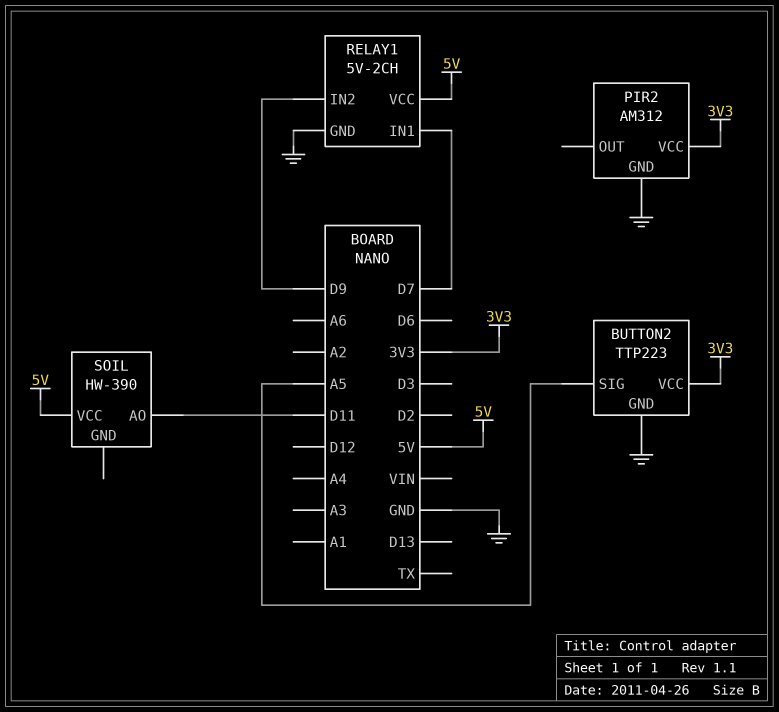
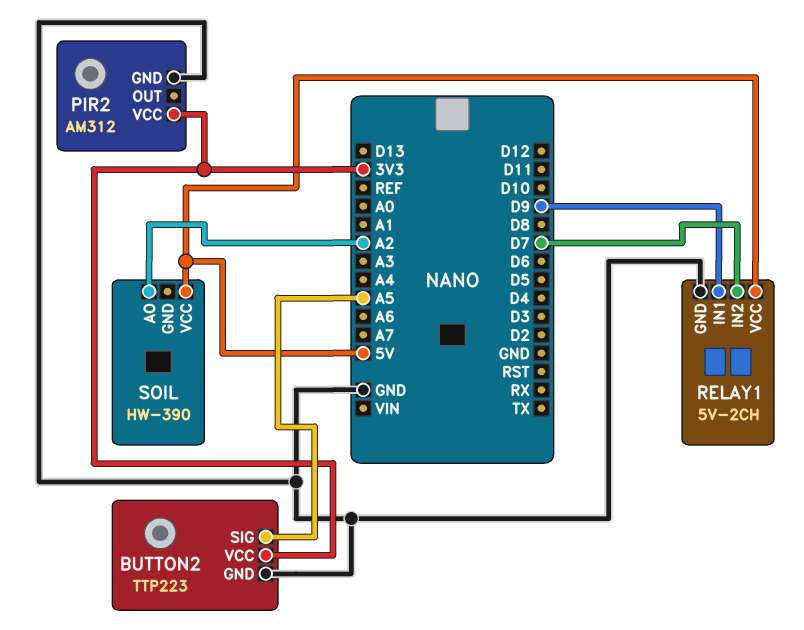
RELAY1 pin IN1: D7 -> D9
RELAY1 pin IN2: D9 -> D7
SOIL pin AO: D11 -> A2

